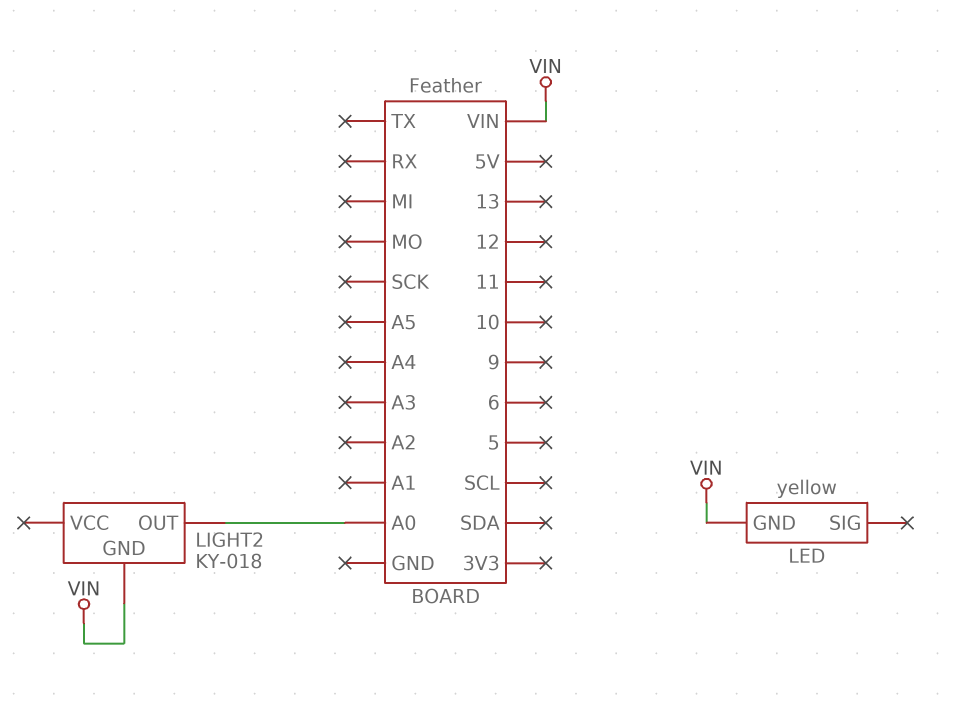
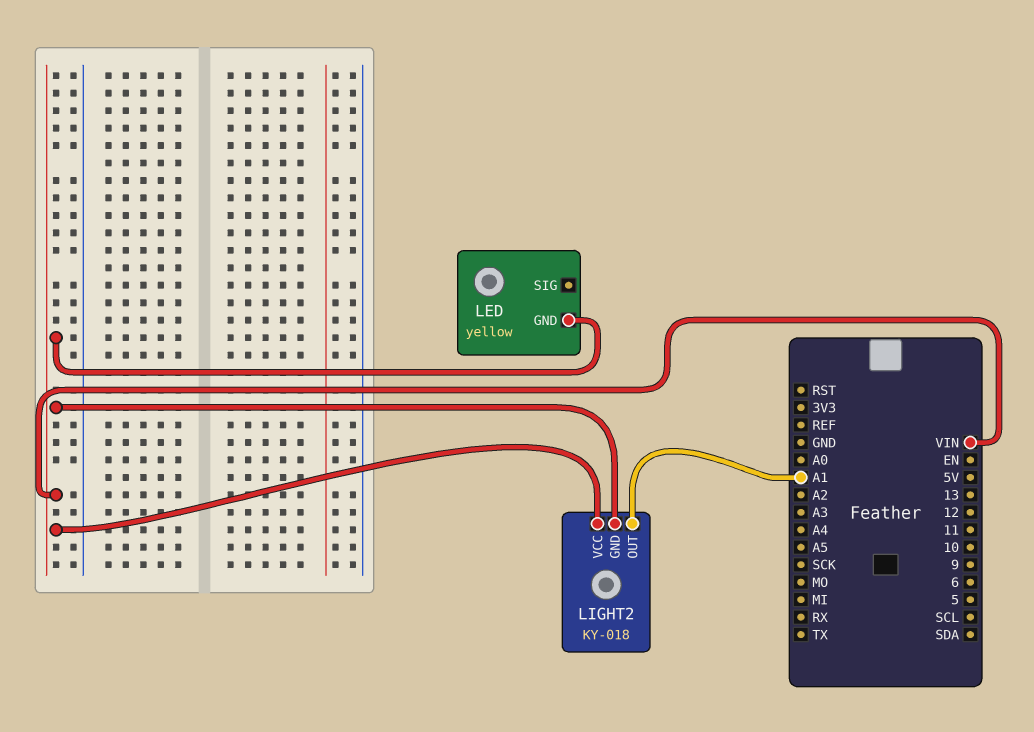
LIGHT2 pin OUT: A0 -> A1
LIGHT2 pin VCC: none -> VIN

